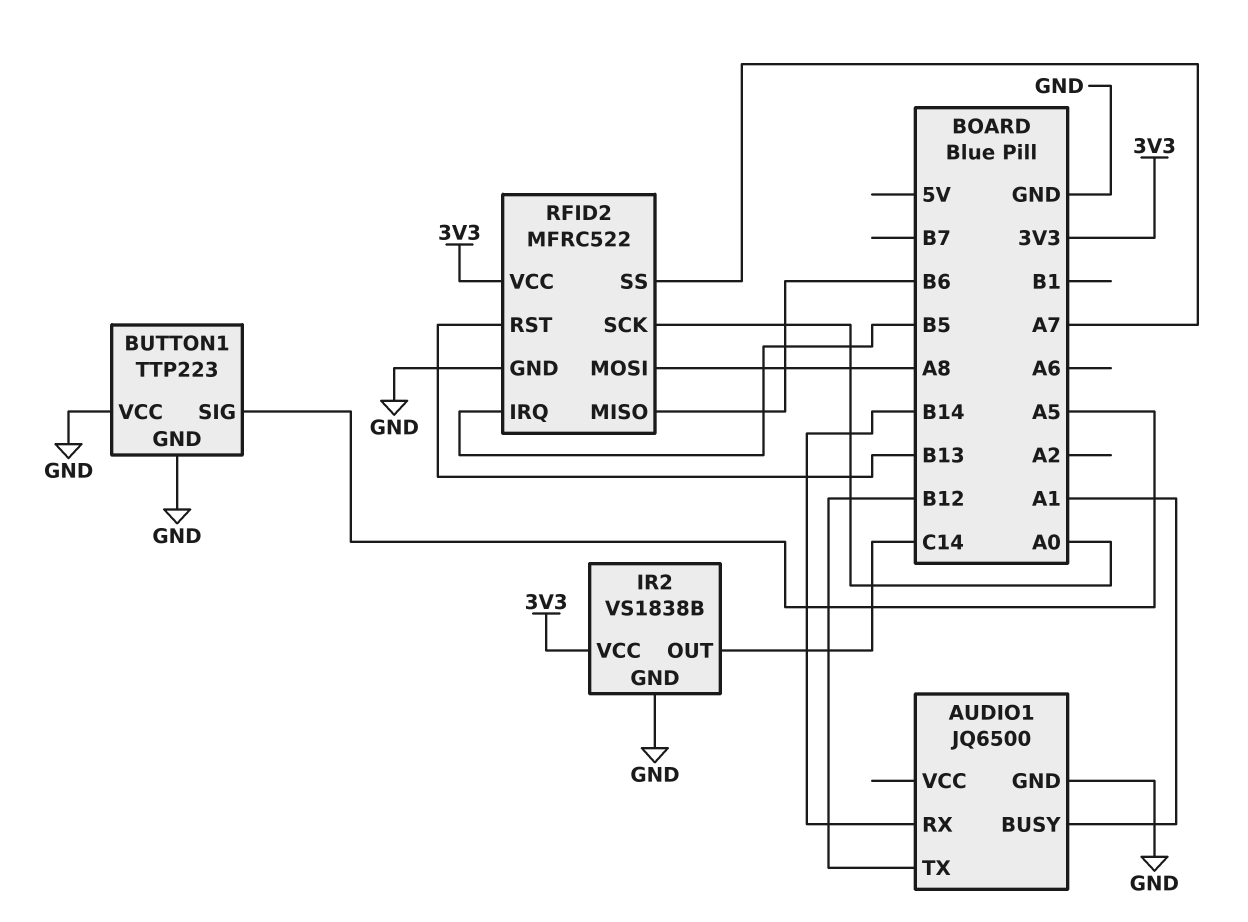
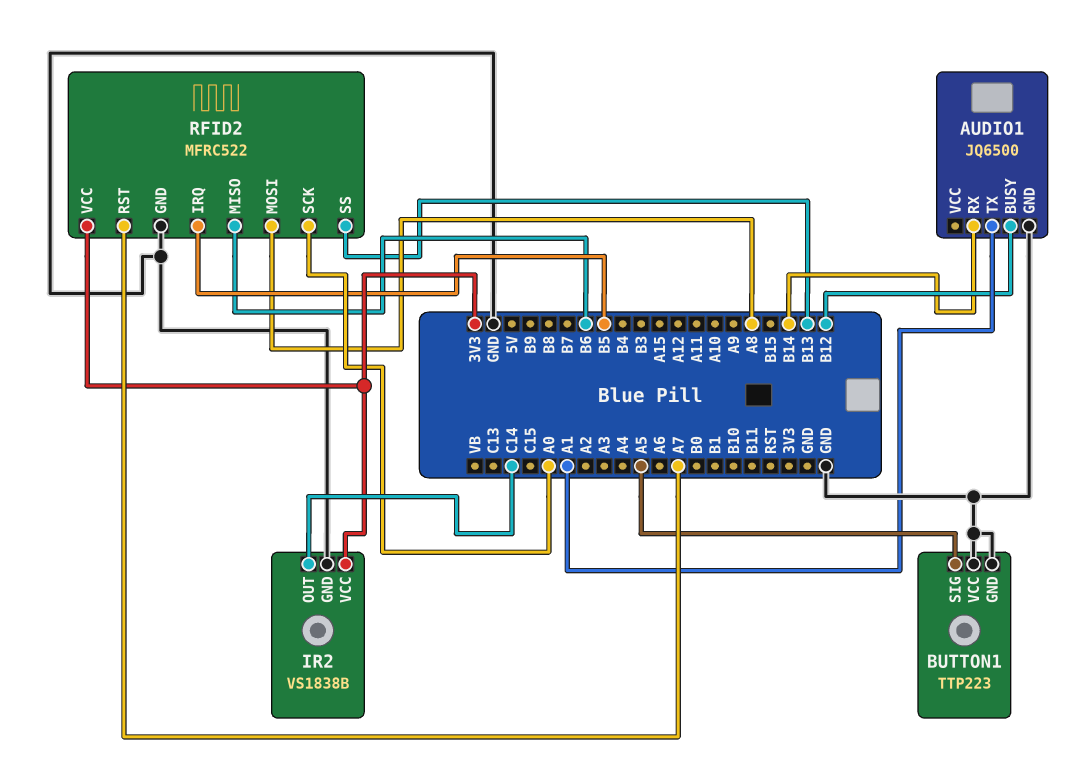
AUDIO1 pin BUSY: A1 -> B12
AUDIO1 pin TX: B12 -> A1
RFID2 pin RST: B13 -> A7
RFID2 pin SS: A7 -> B13

